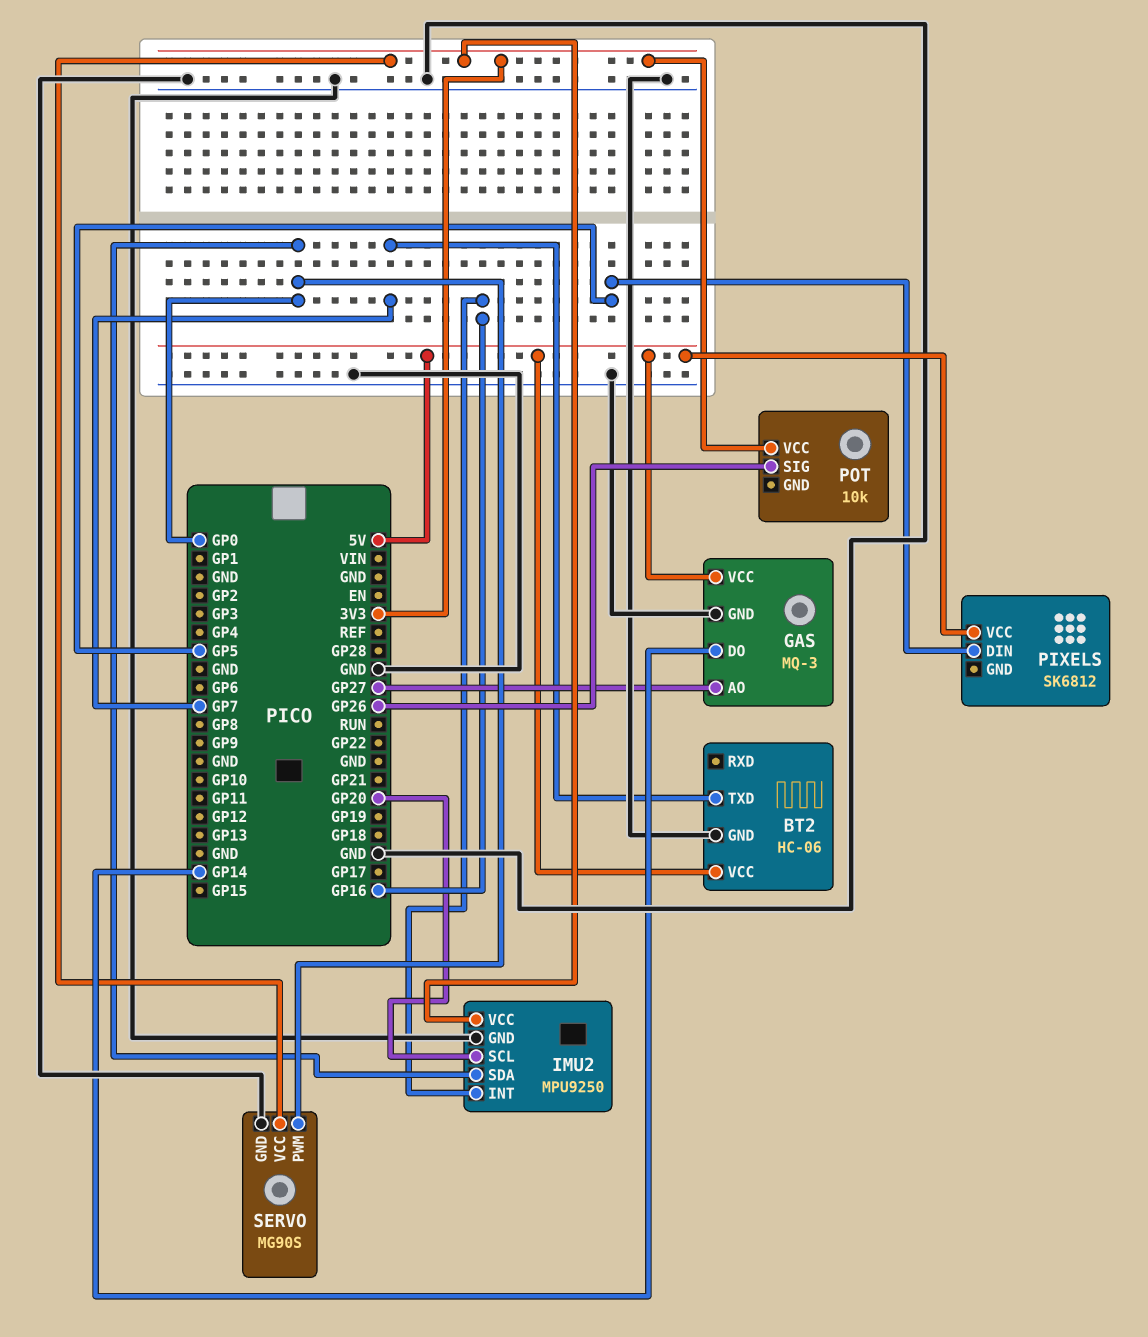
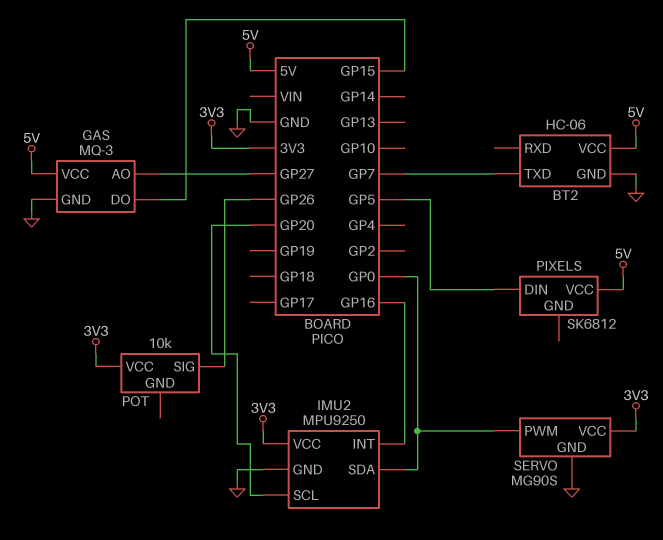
GAS pin DO: GP14 -> GP15

